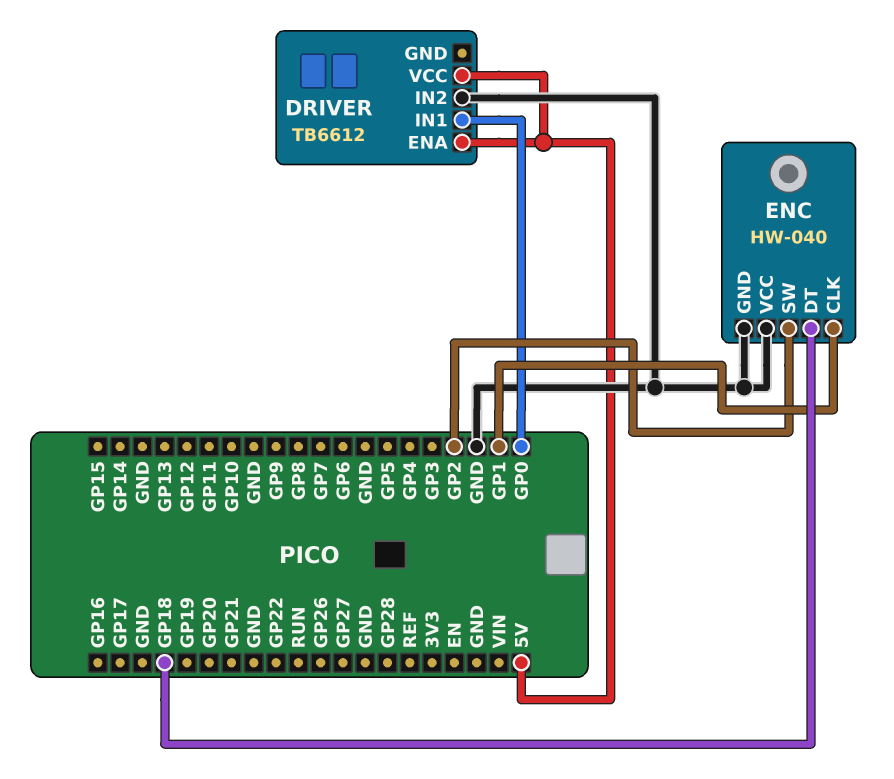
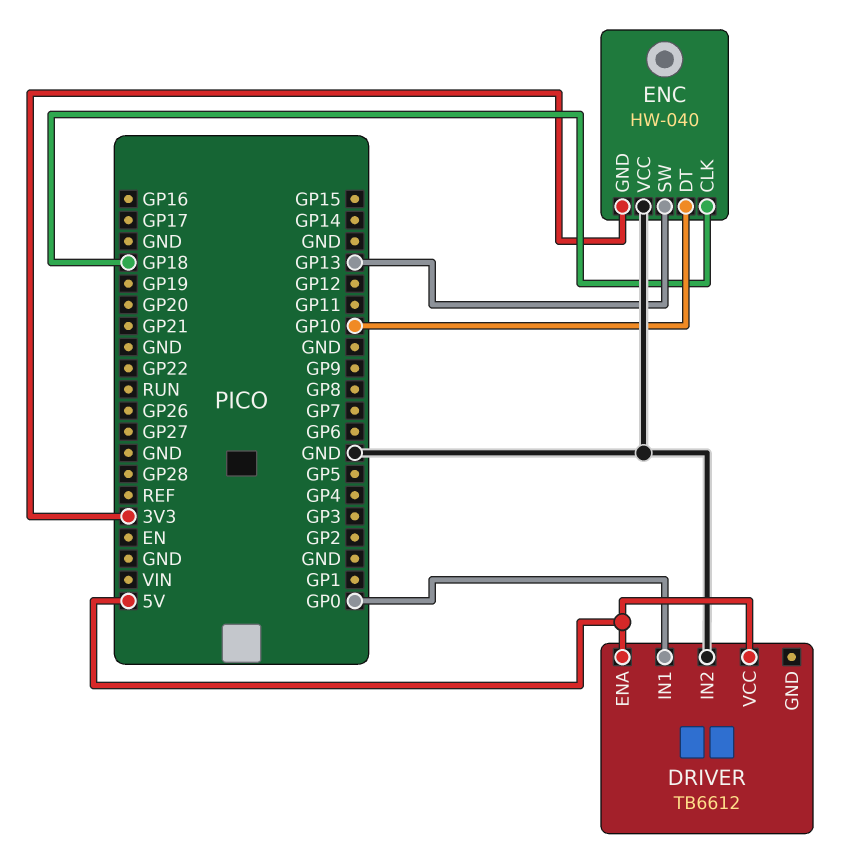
ENC pin CLK: GP1 -> GP18
ENC pin DT: GP18 -> GP10
ENC pin GND: GND -> 3V3
ENC pin SW: GP2 -> GP13

